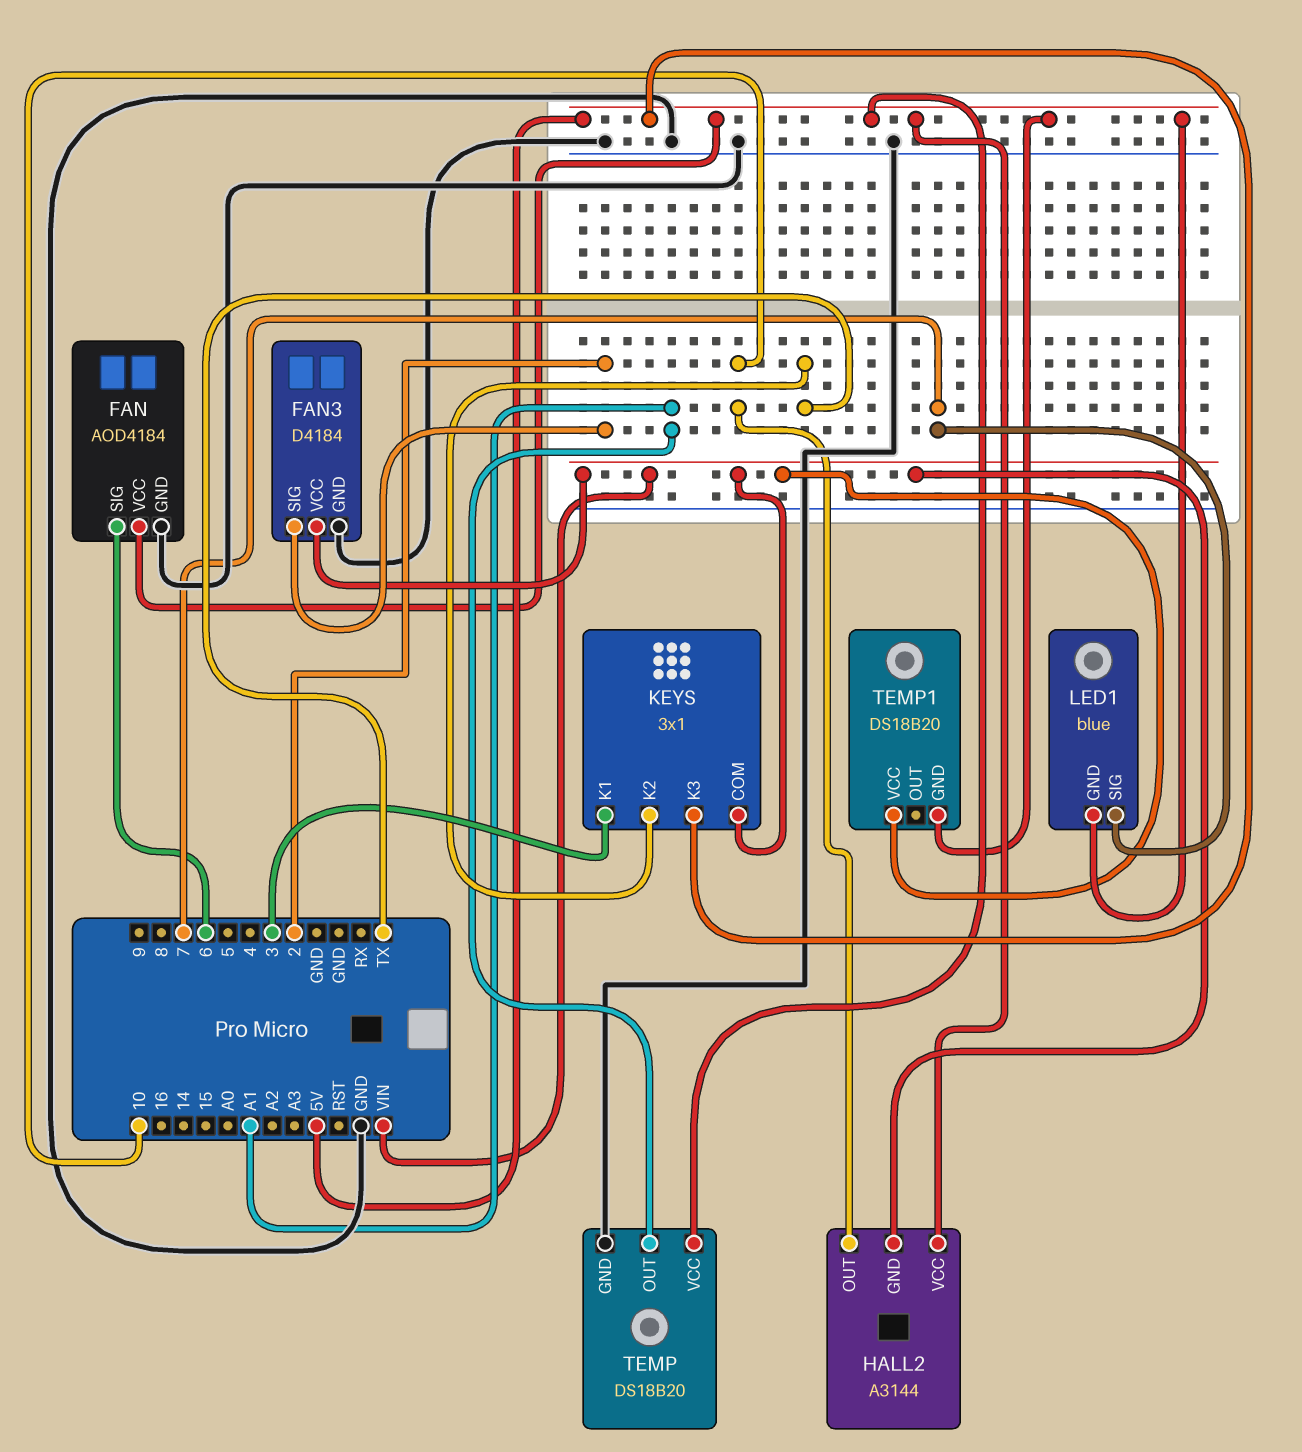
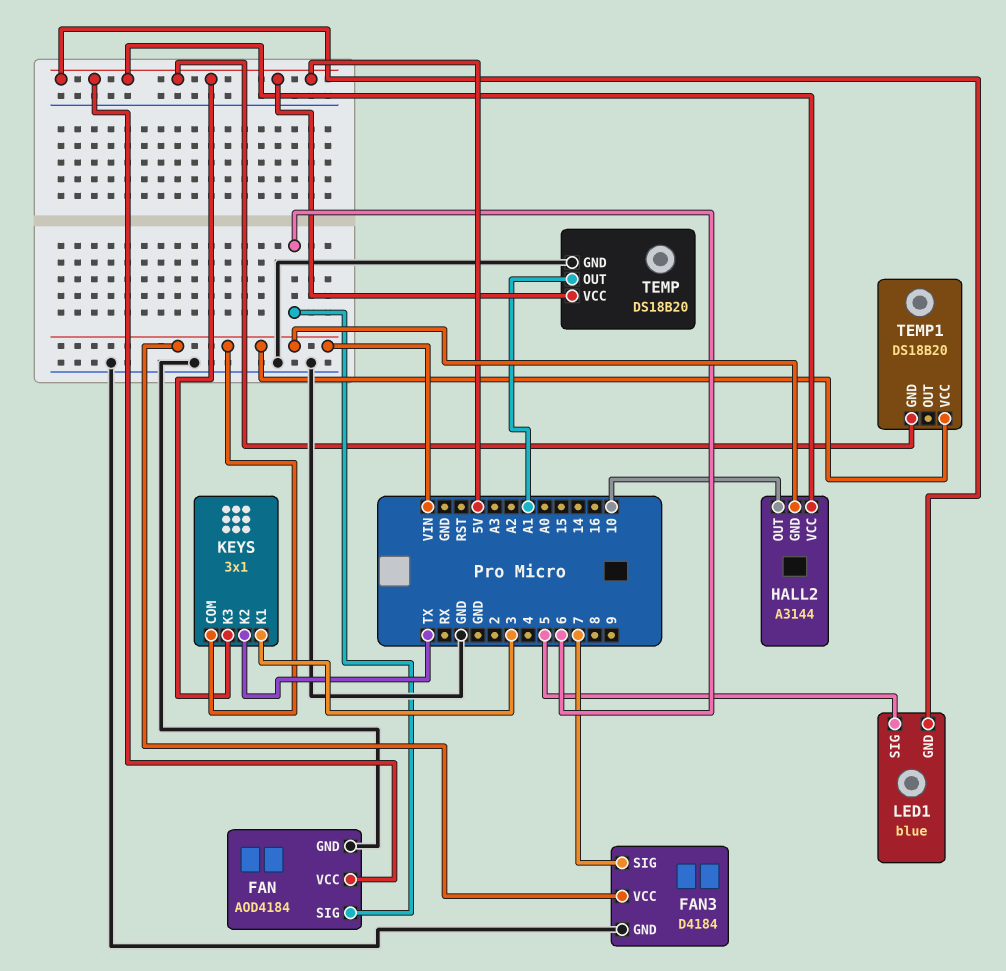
FAN3 pin SIG: 2 -> 7
LED1 pin SIG: 7 -> 5

